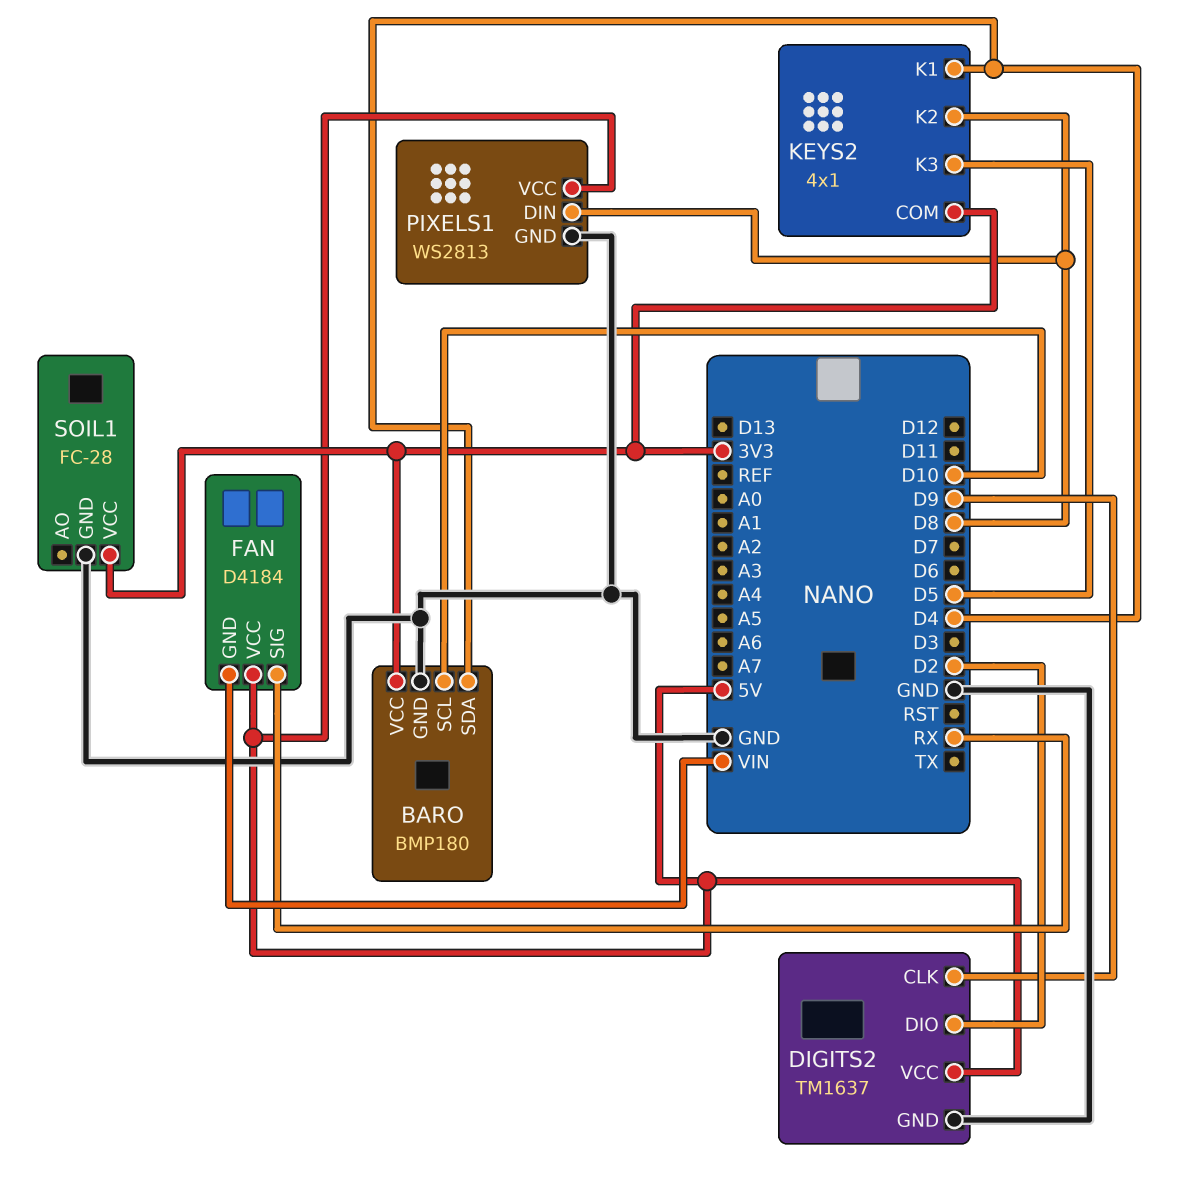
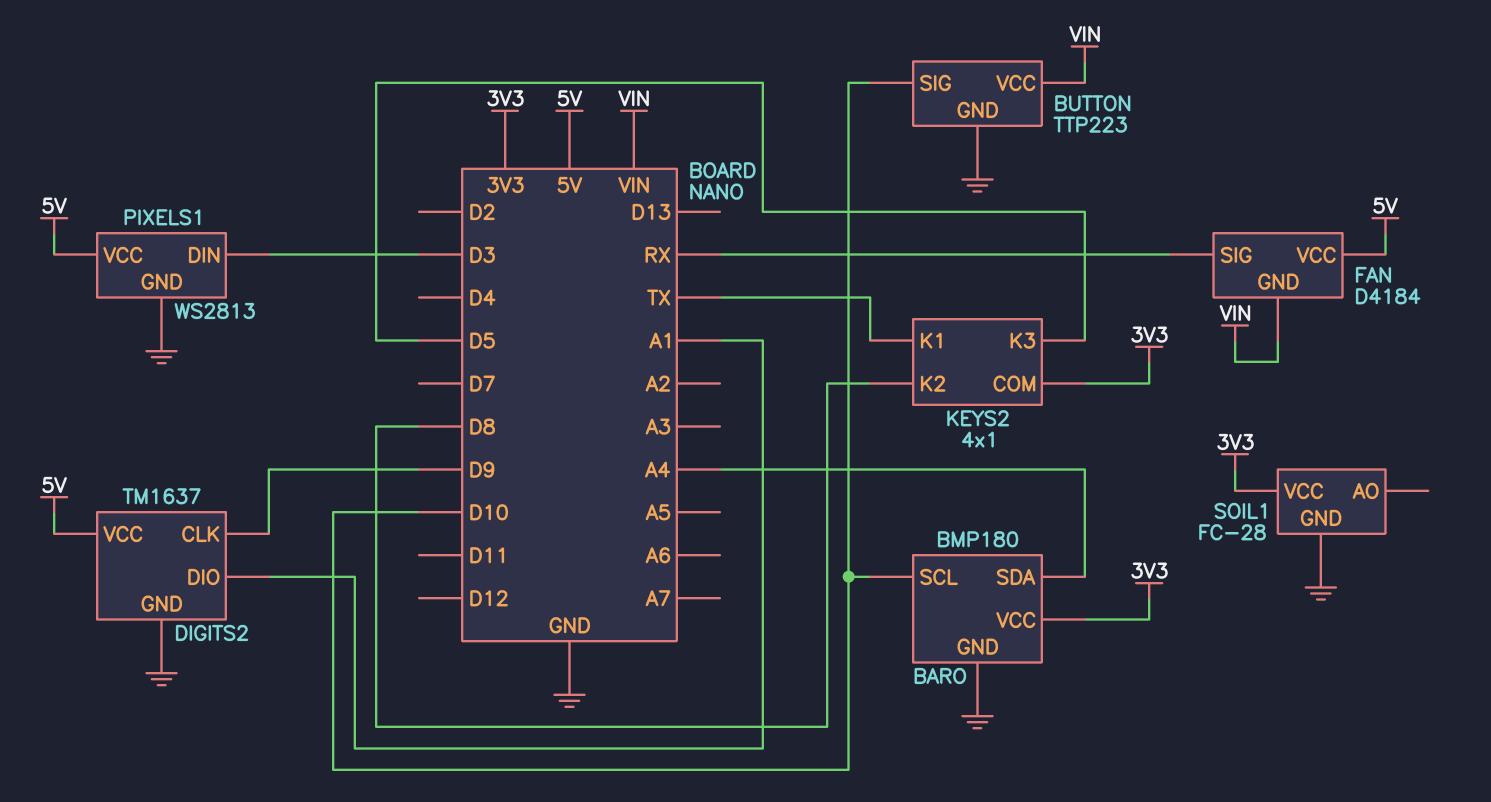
BARO pin SDA: D4 -> A4
BUTTON: none -> TTP223
BUTTON pin GND: none -> GND
BUTTON pin SIG: none -> D10
BUTTON pin VCC: none -> VIN
DIGITS2 pin DIO: D2 -> A1
KEYS2 pin K1: D4 -> TX
PIXELS1 pin DIN: D8 -> D3

